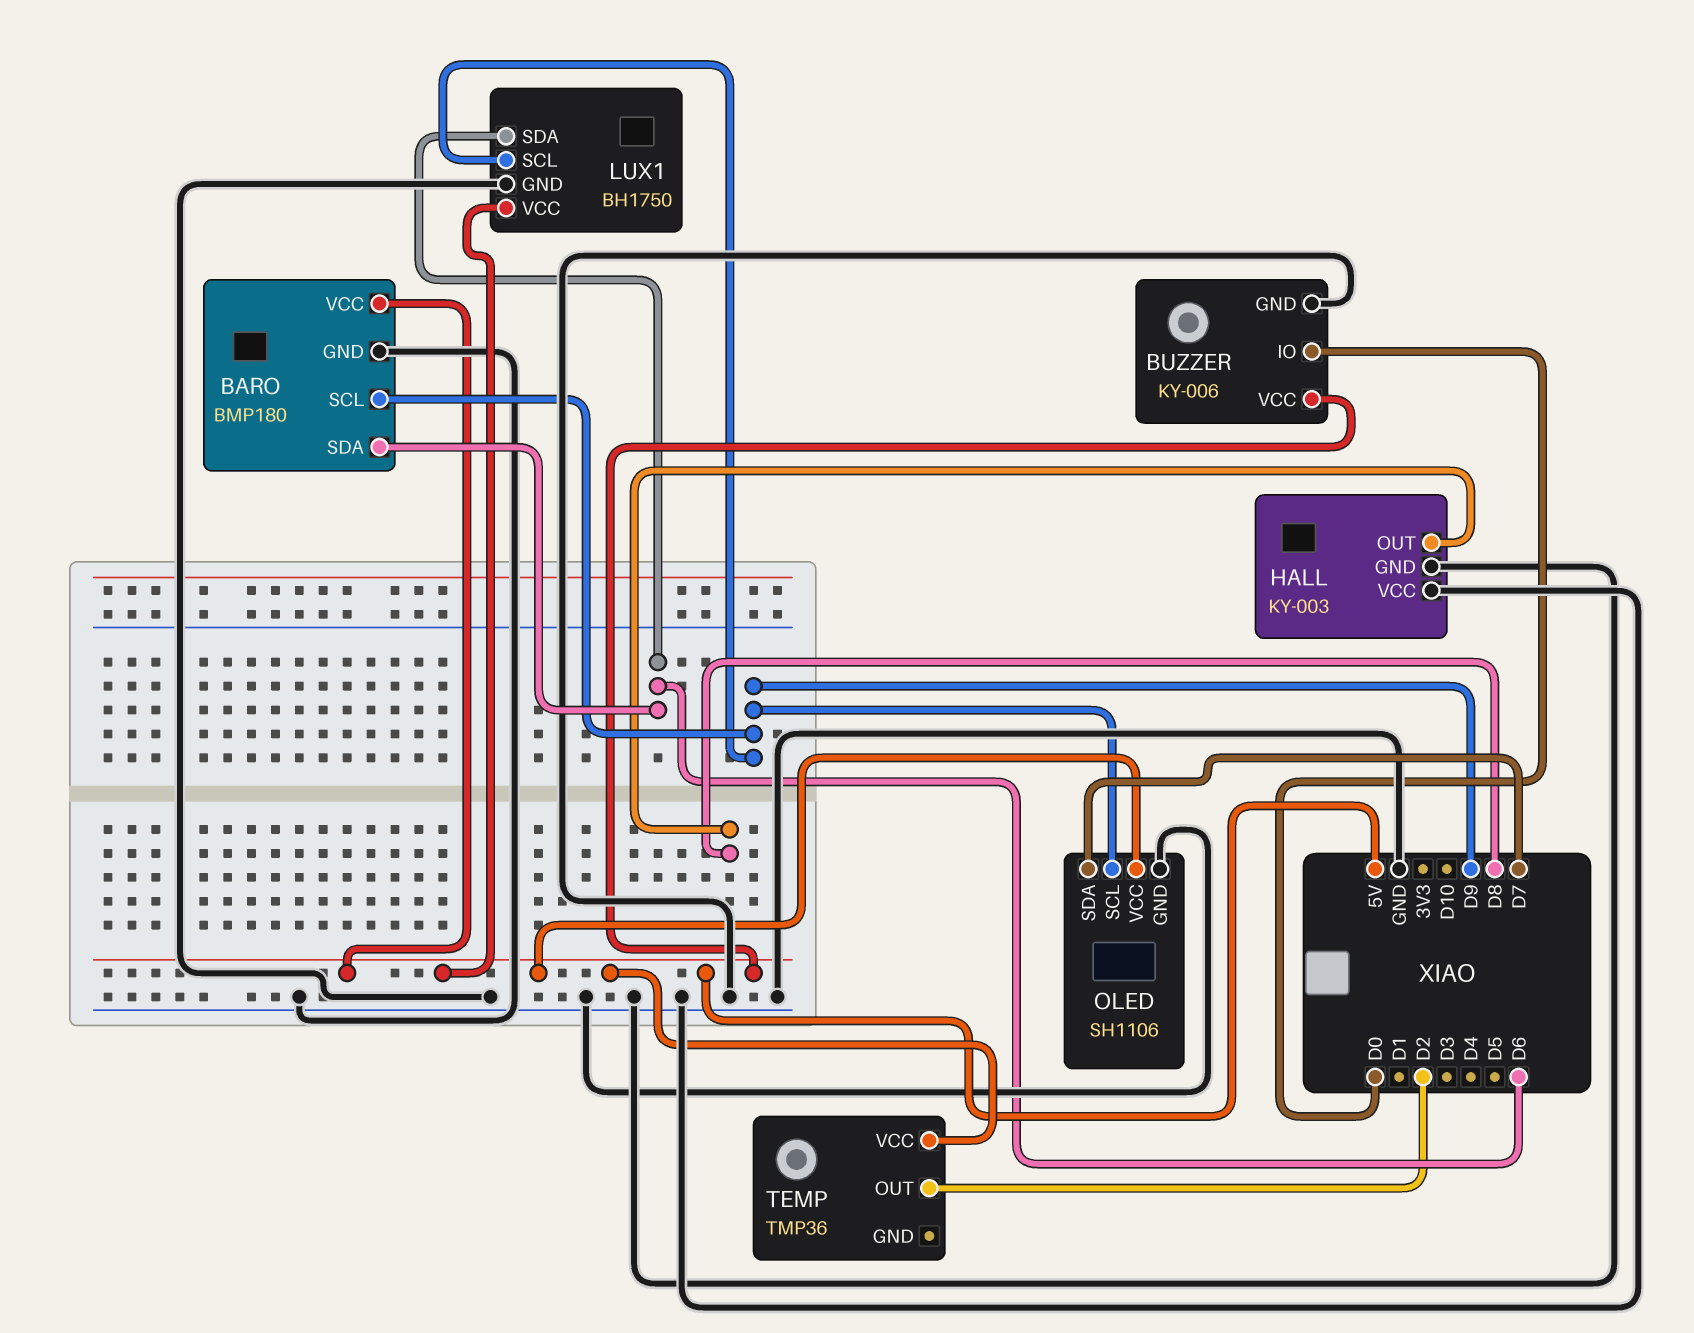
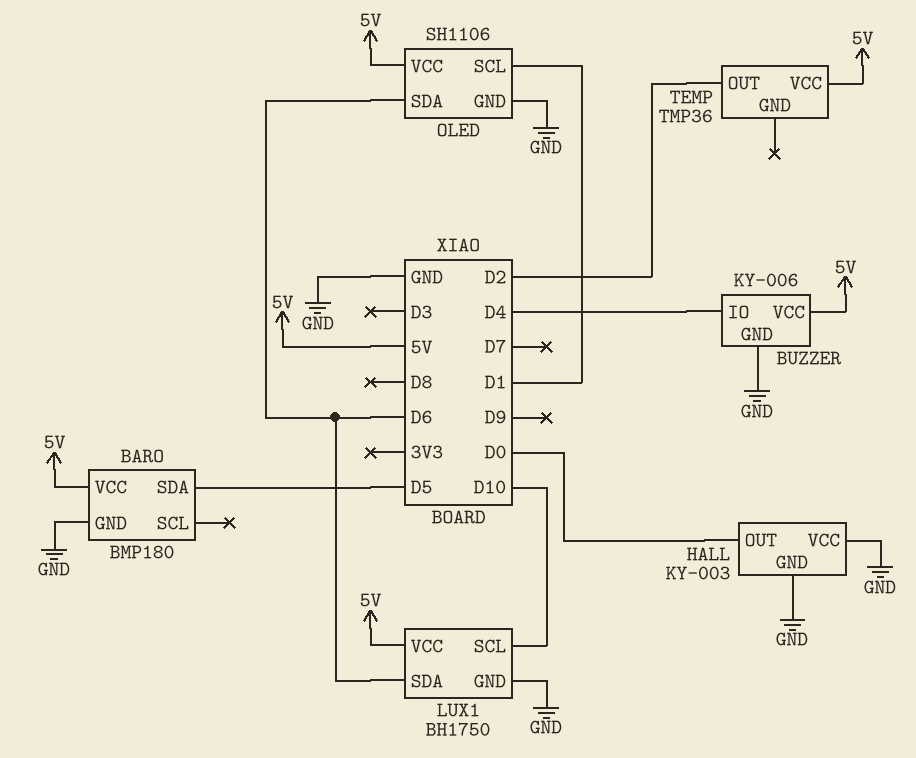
BARO pin SCL: D9 -> none
BARO pin SDA: D6 -> D5
BUZZER pin IO: D0 -> D4
HALL pin OUT: D8 -> D0
LUX1 pin SCL: D9 -> D10
OLED pin SCL: D9 -> D1
OLED pin SDA: D7 -> D6

